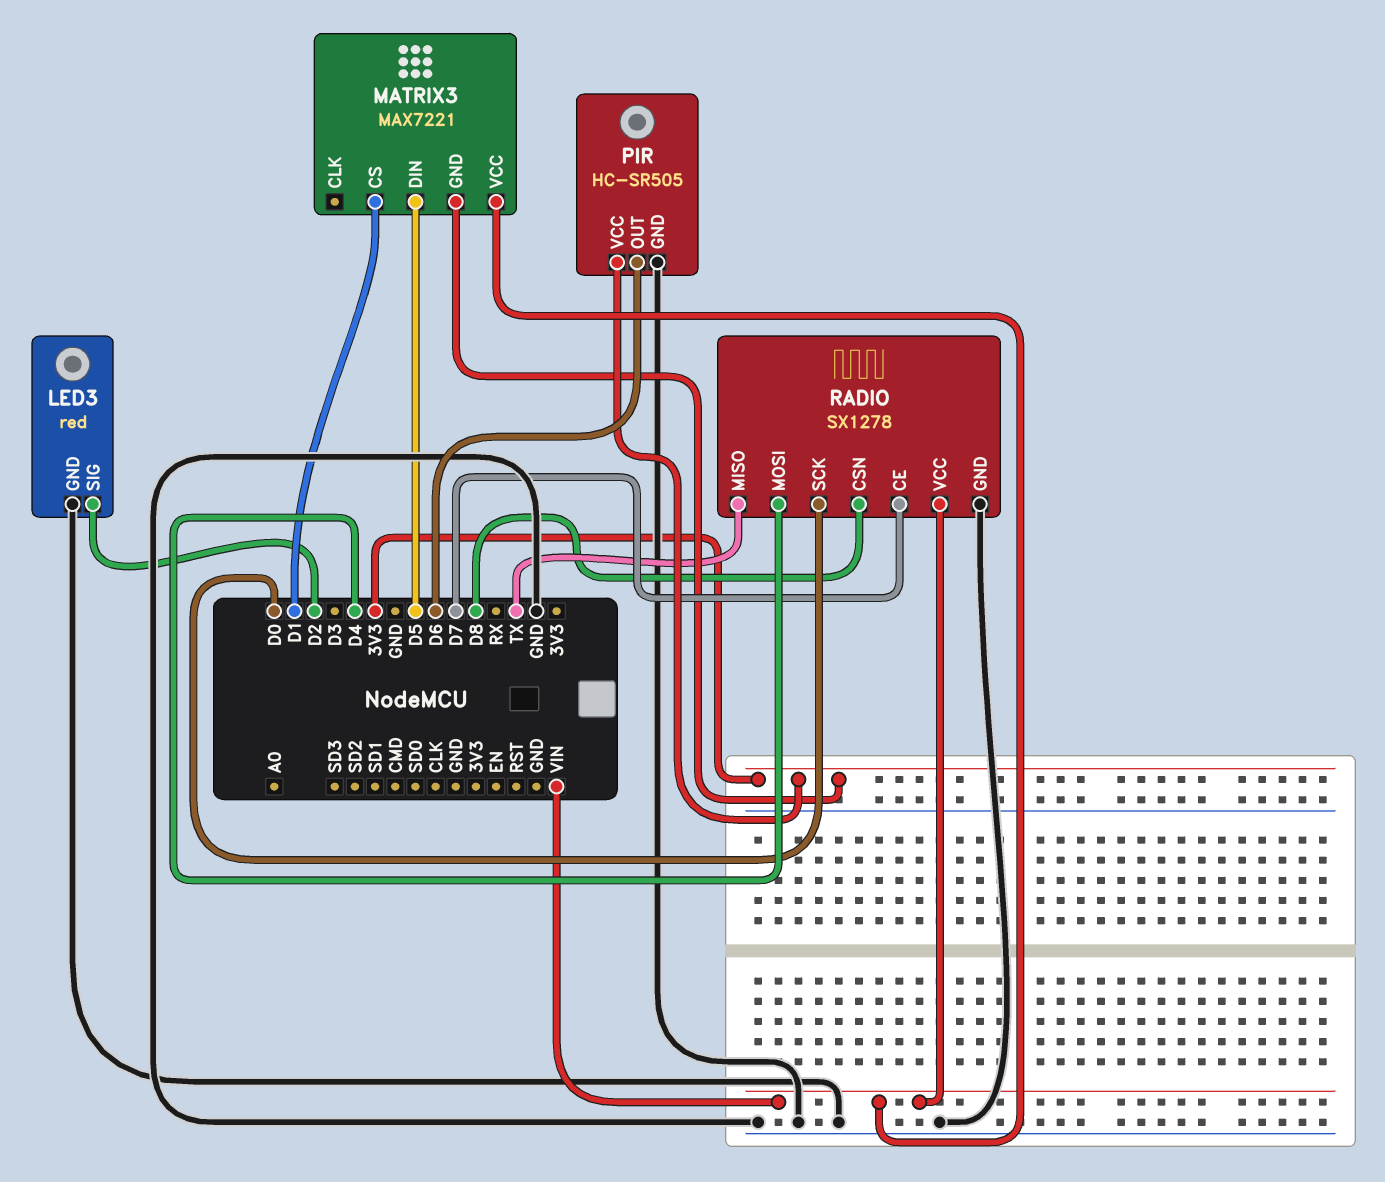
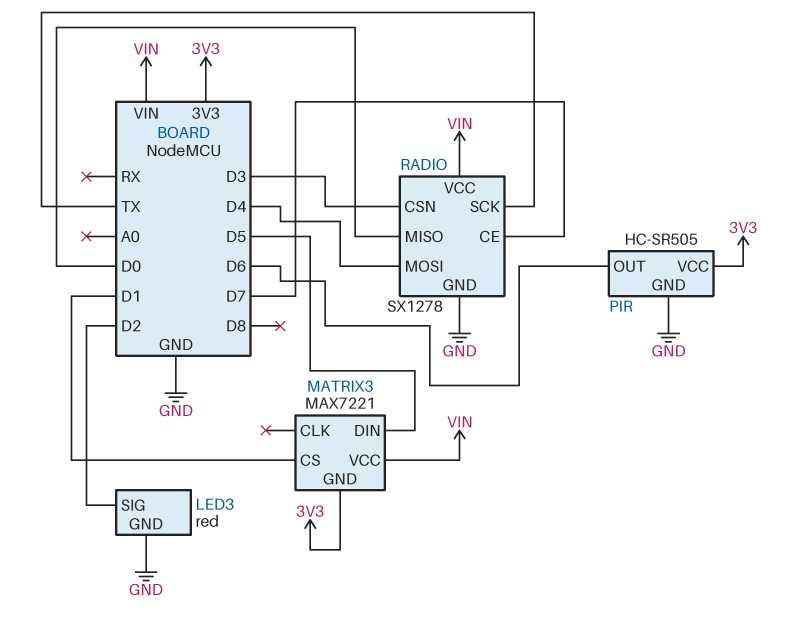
RADIO pin CSN: D8 -> D3
RADIO pin MISO: TX -> D0
RADIO pin SCK: D0 -> TX

